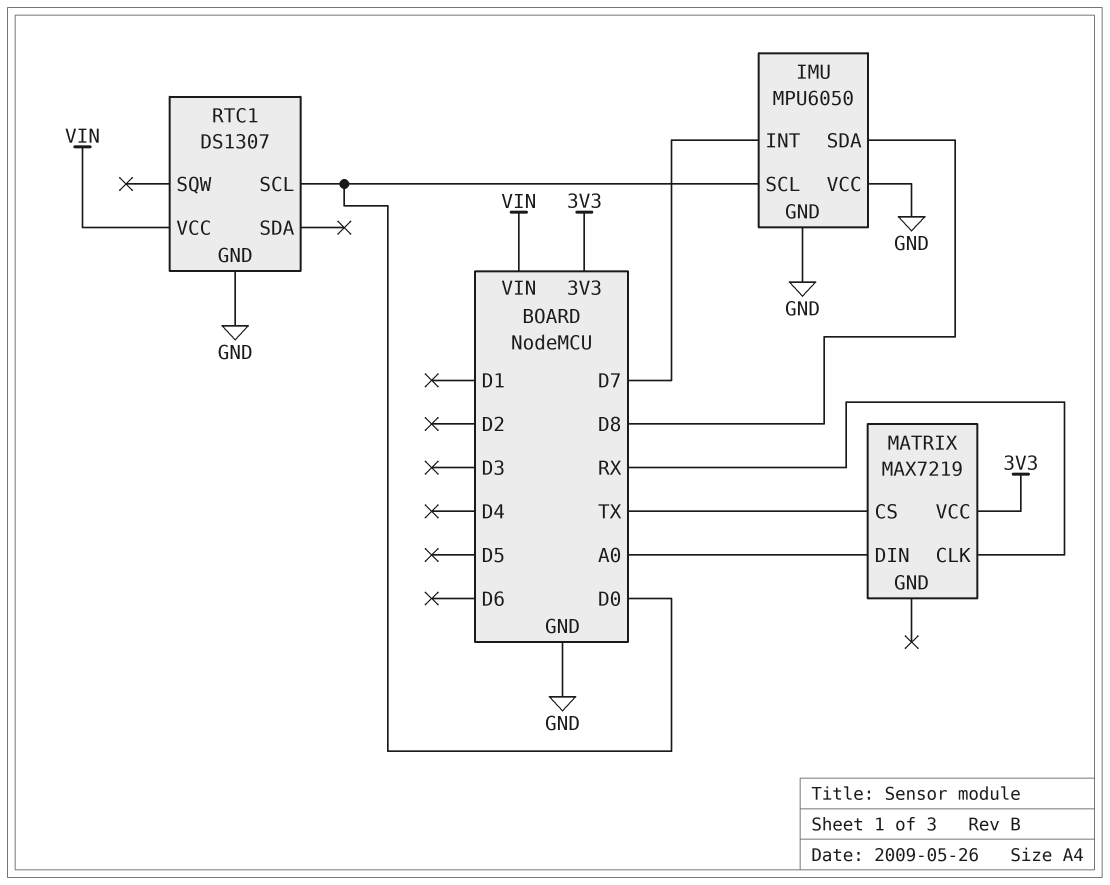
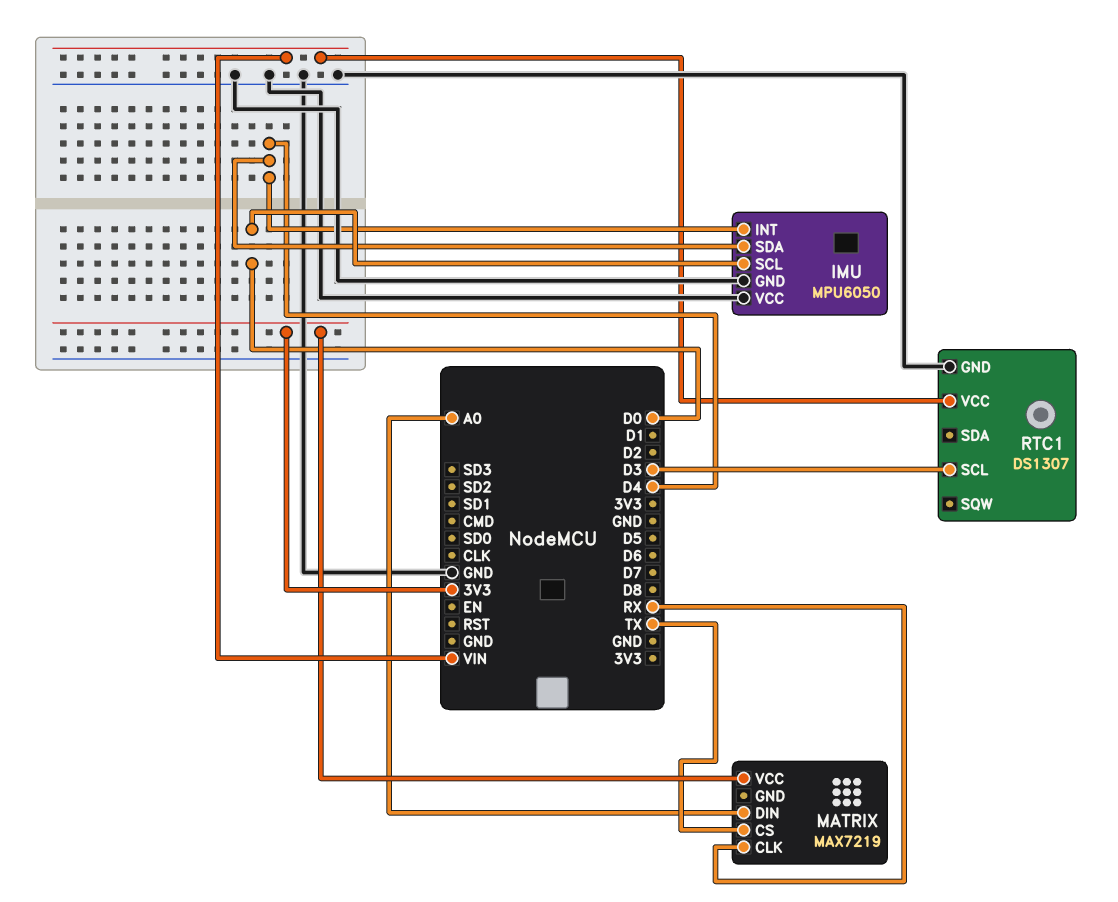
IMU pin INT: D7 -> D4
IMU pin SDA: D8 -> D4
RTC1 pin SCL: D0 -> D3

